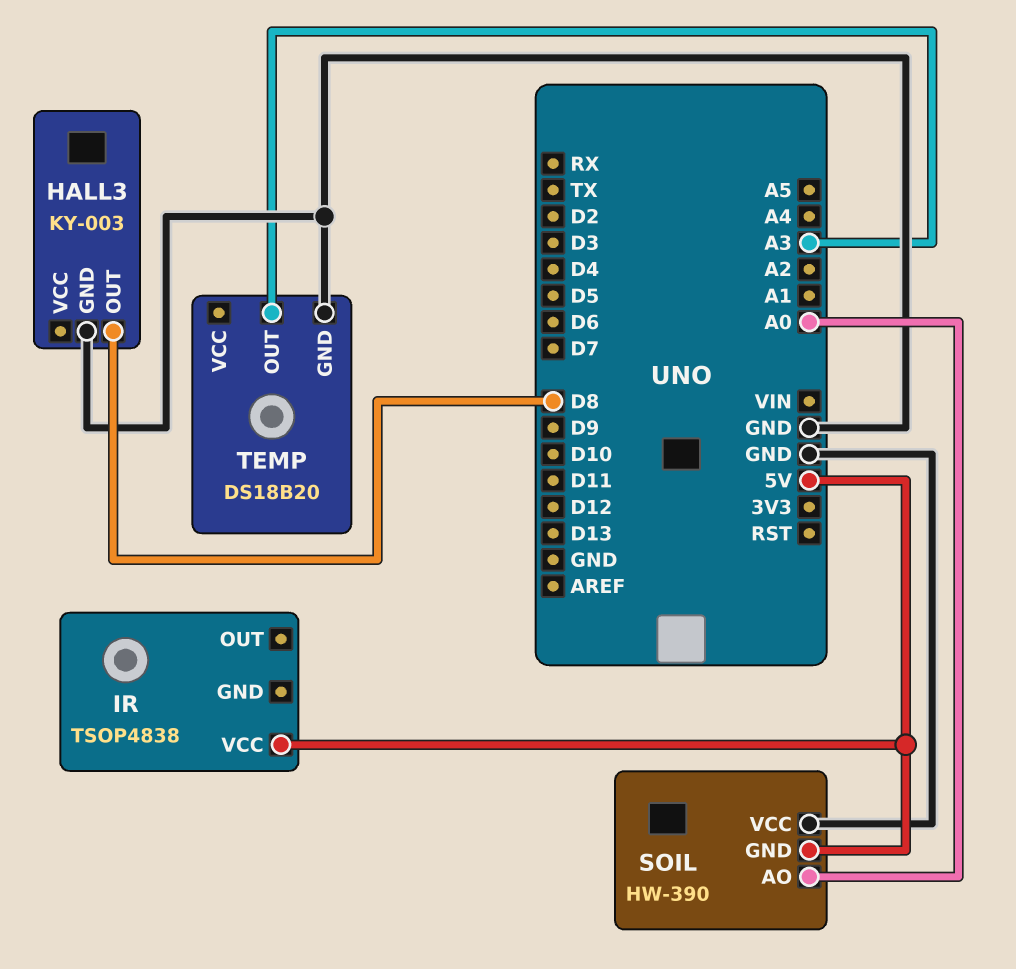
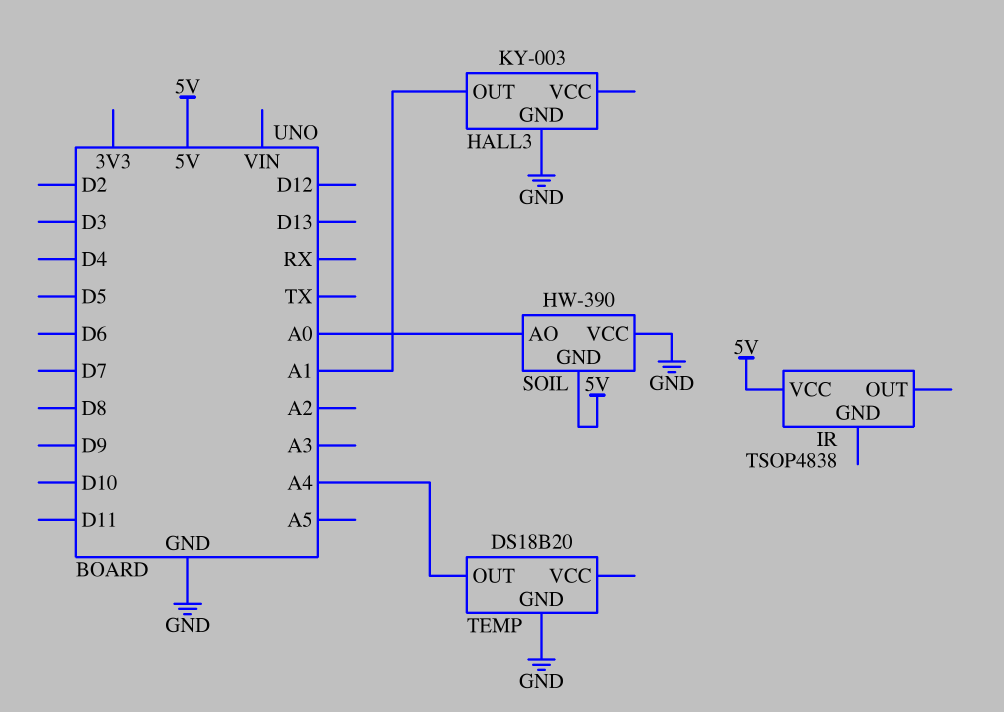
HALL3 pin OUT: D8 -> A1
TEMP pin OUT: A3 -> A4

